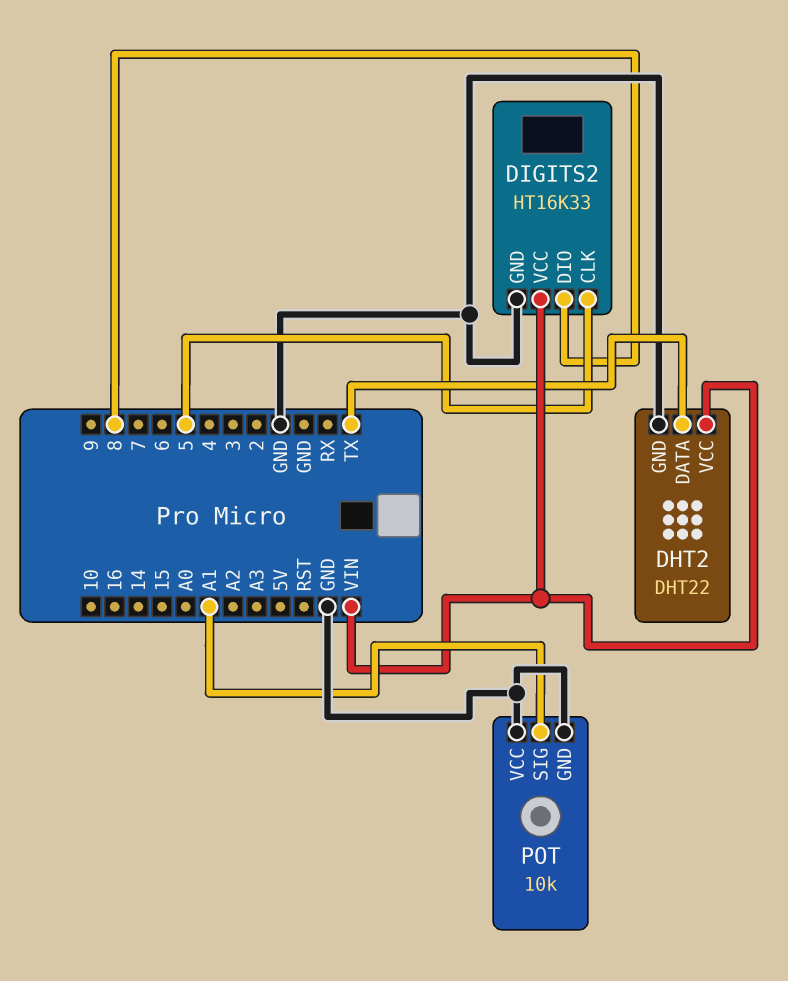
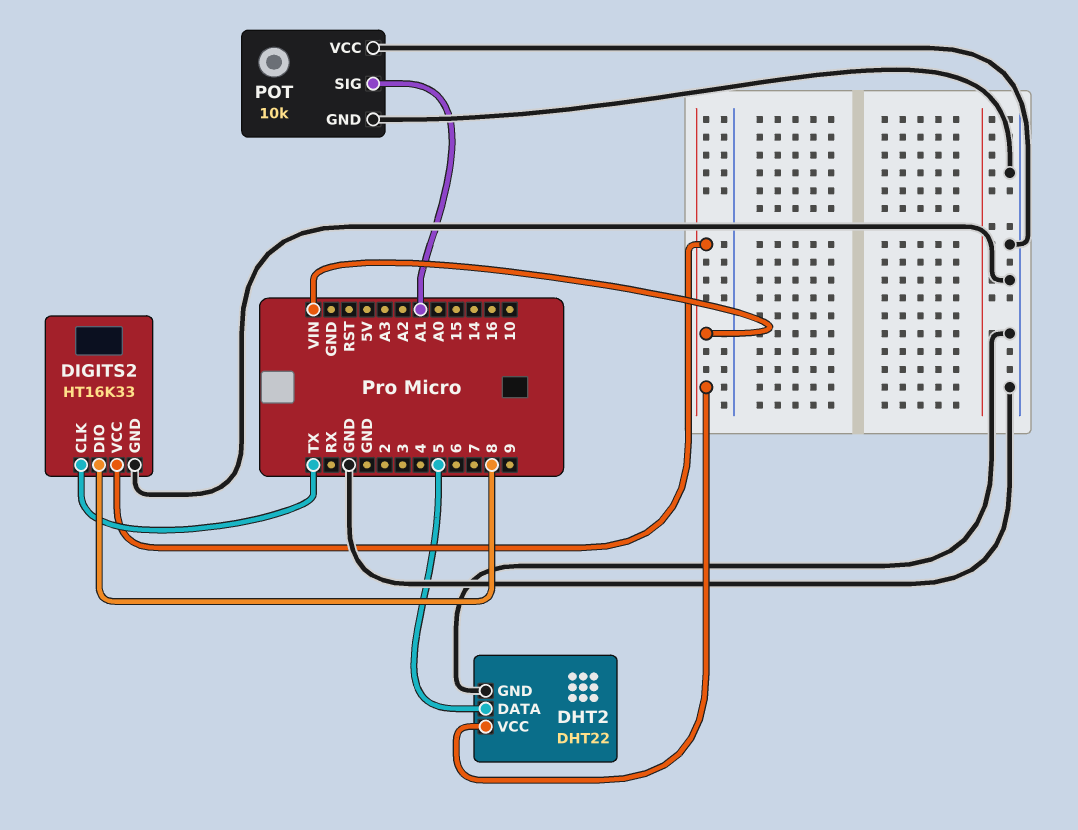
DHT2 pin DATA: TX -> 5
DIGITS2 pin CLK: 5 -> TX

